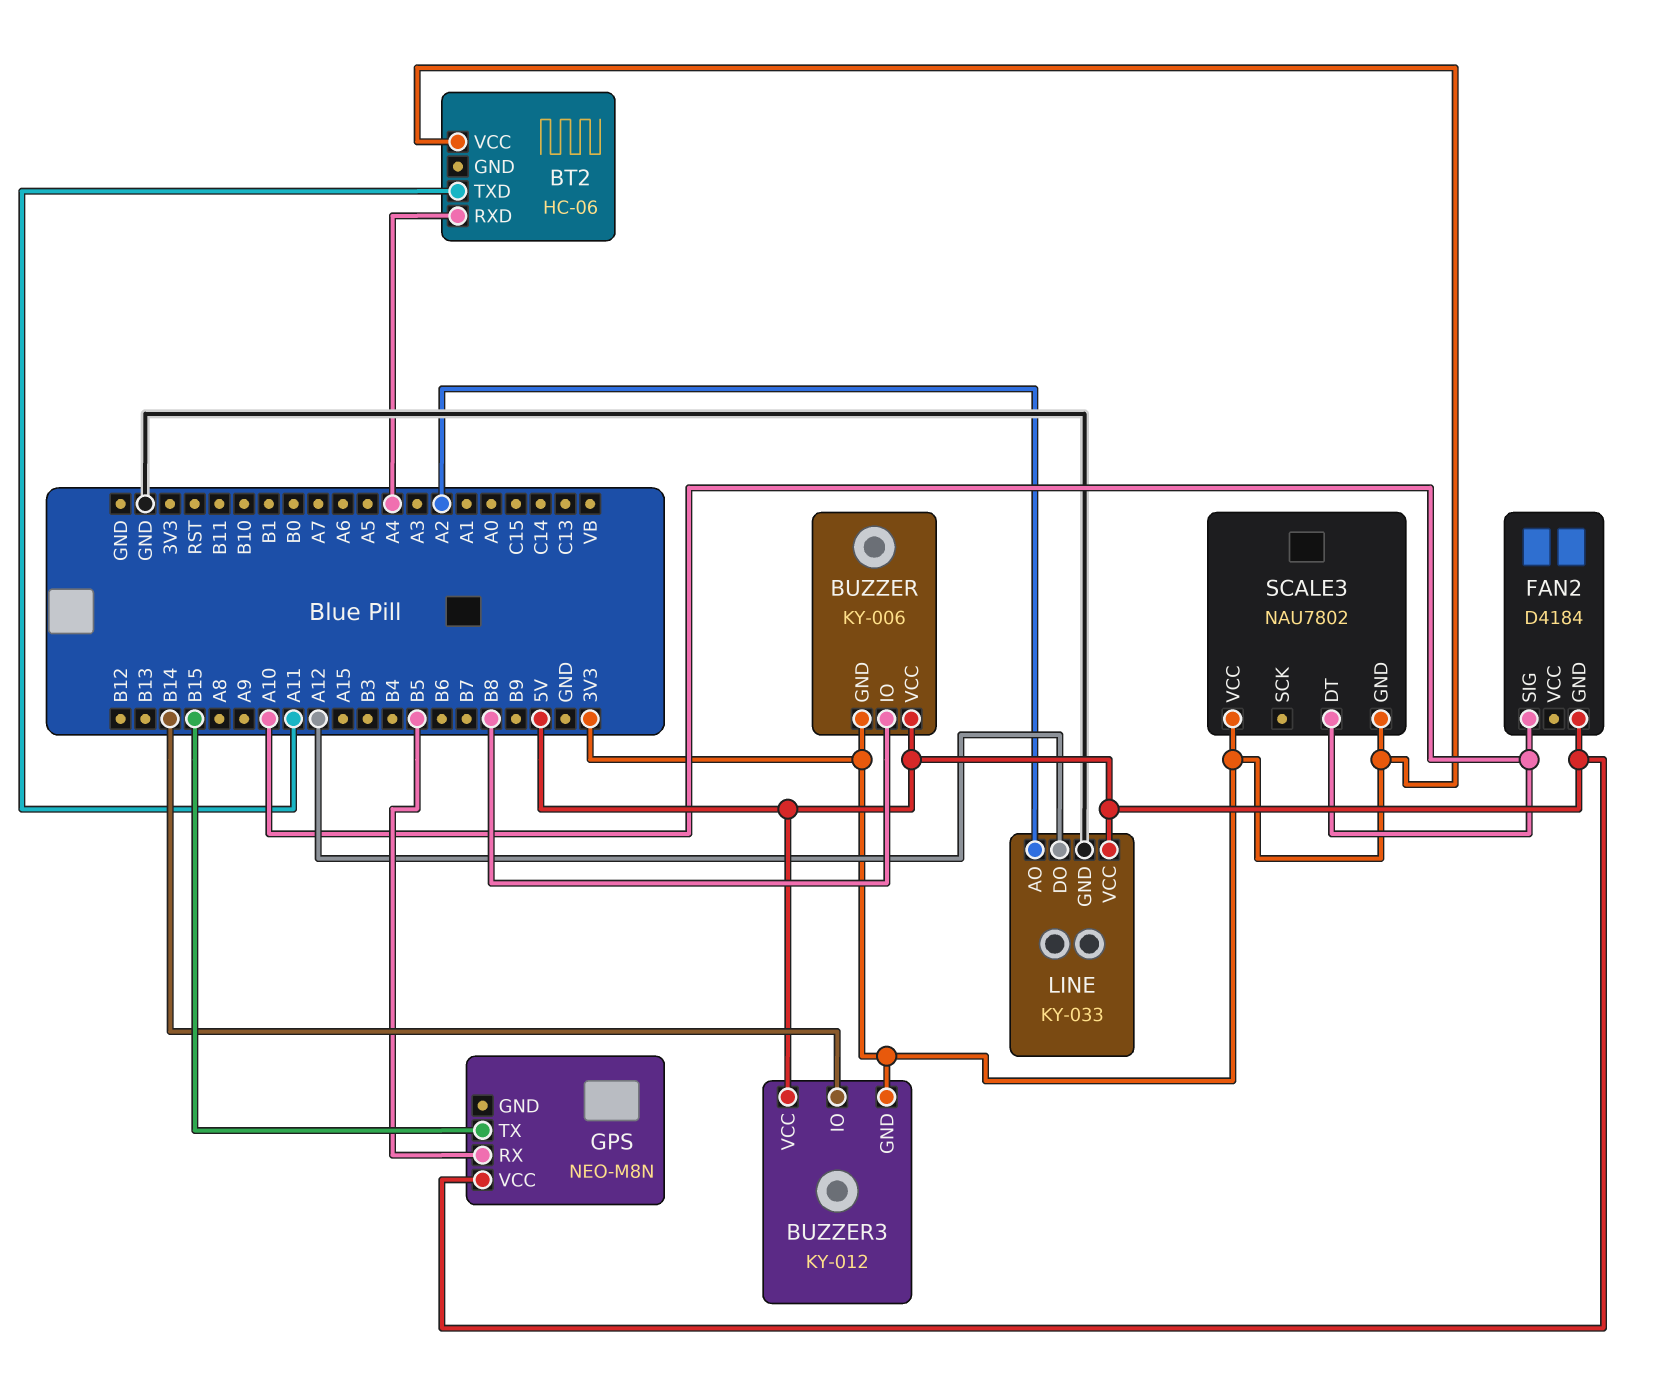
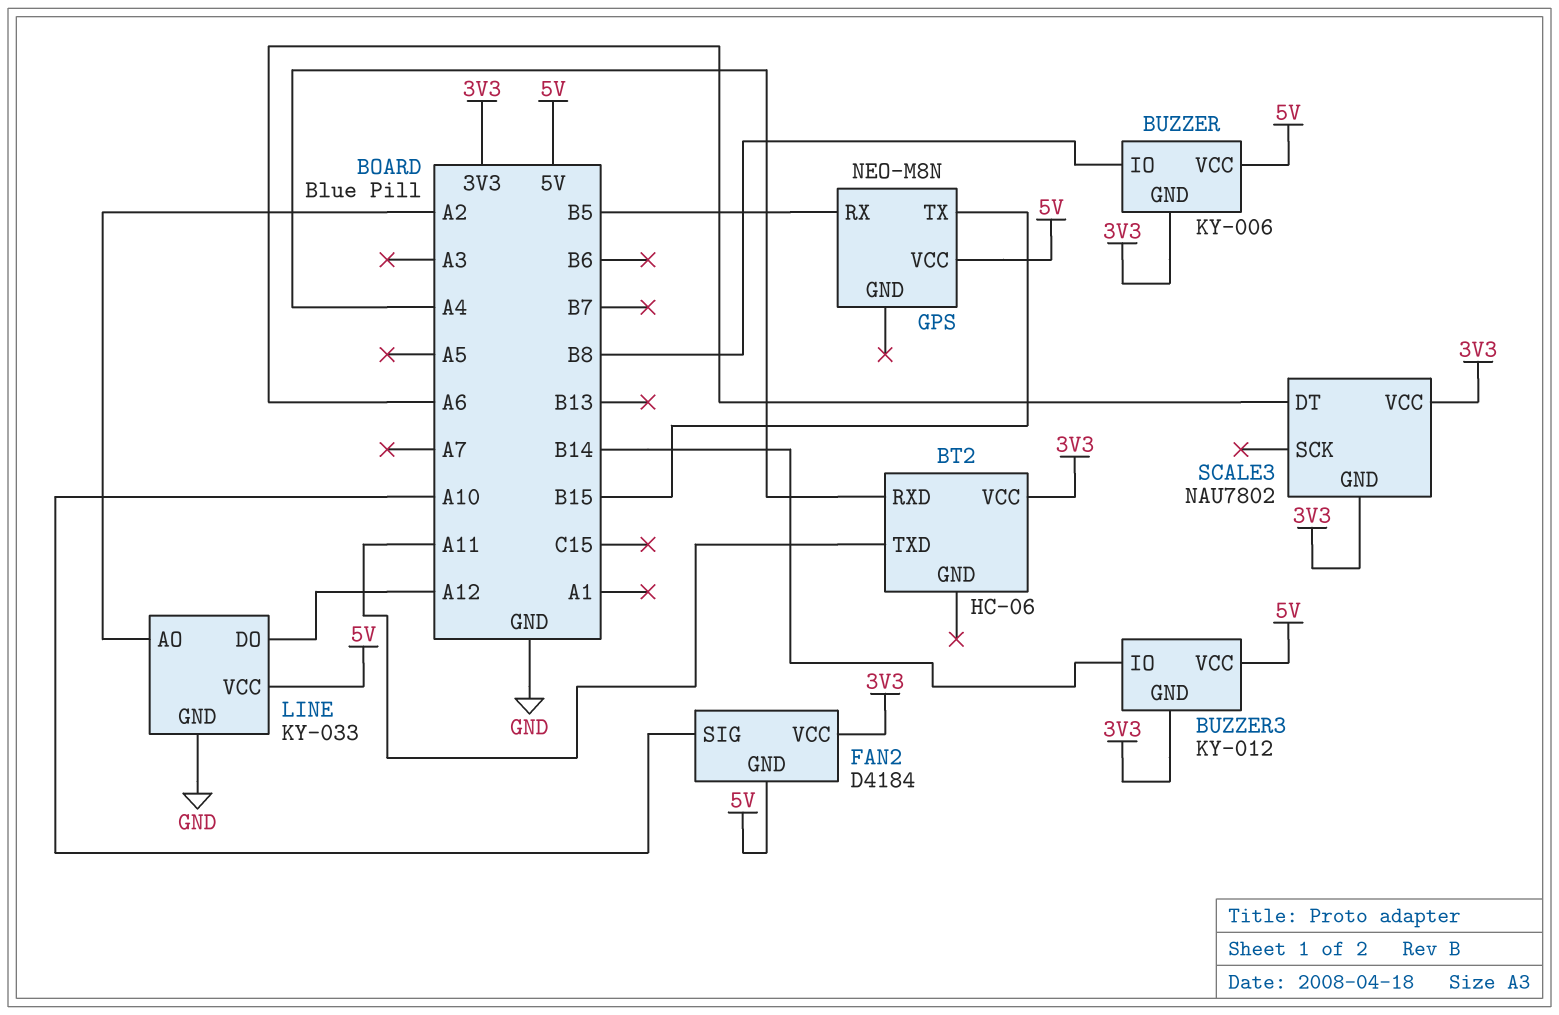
FAN2 pin VCC: none -> 3V3
SCALE3 pin DT: A10 -> A6

